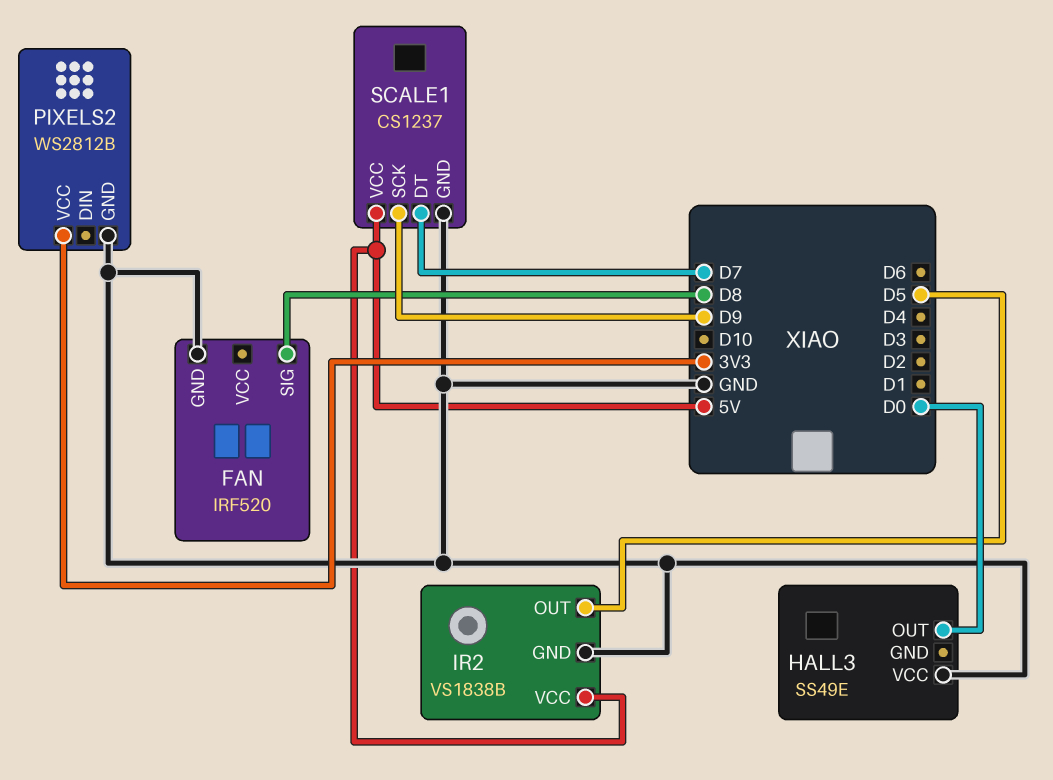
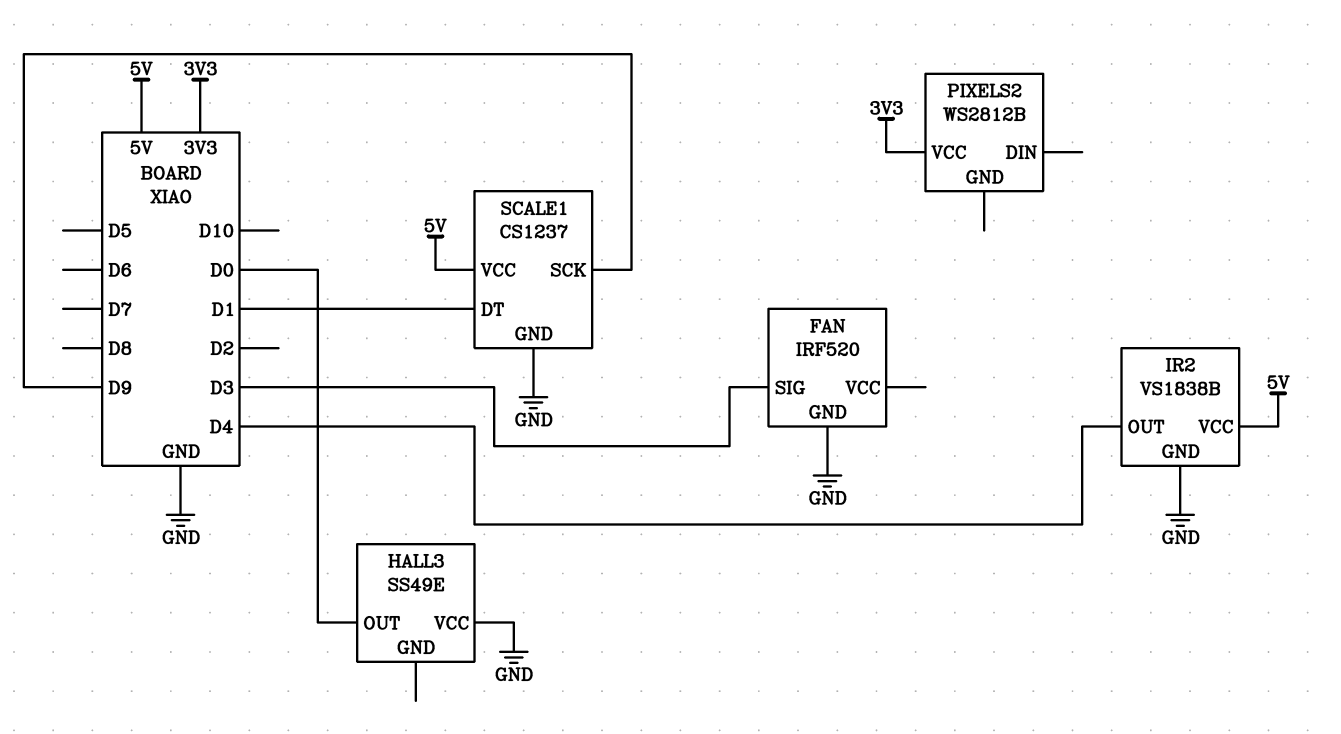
FAN pin SIG: D8 -> D3
IR2 pin OUT: D5 -> D4
PIXELS2 pin GND: GND -> none
SCALE1 pin DT: D7 -> D1

